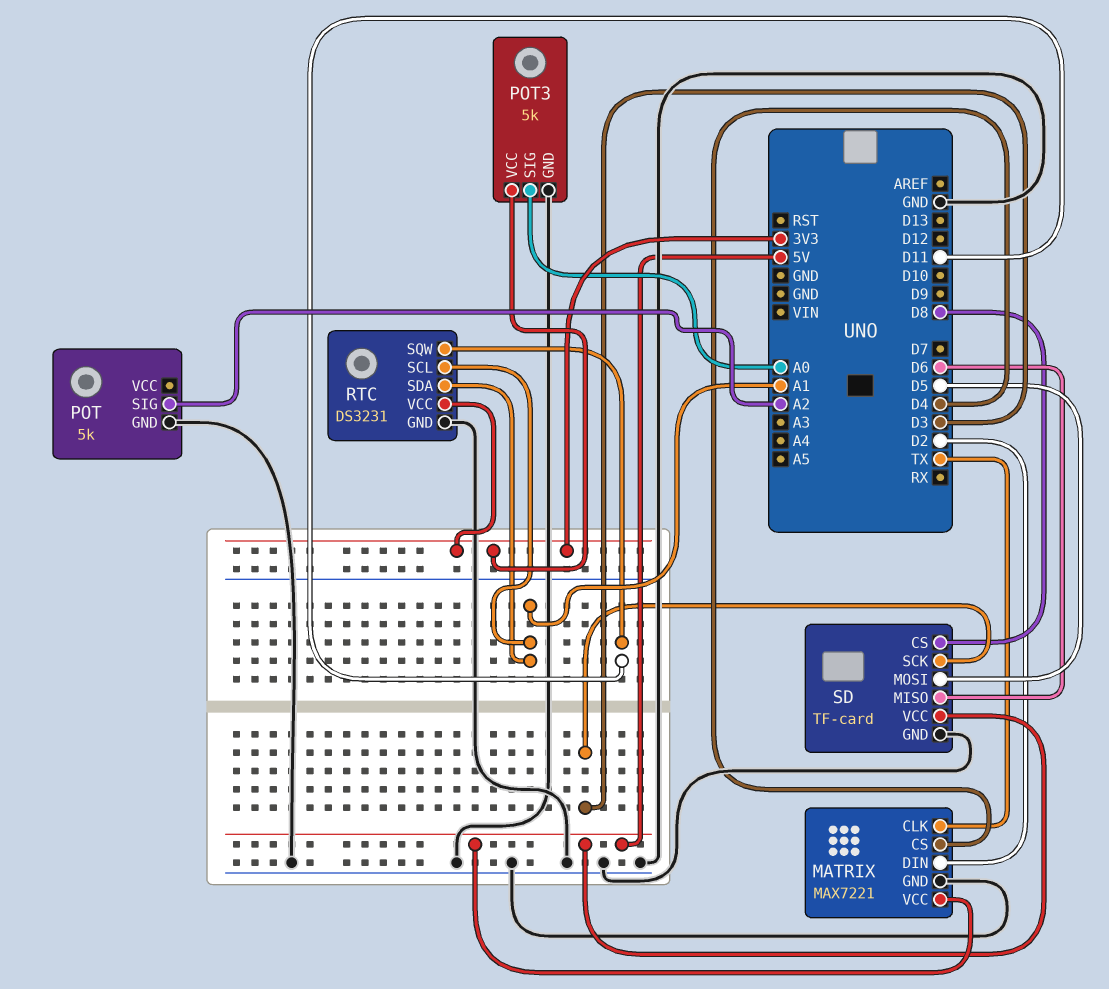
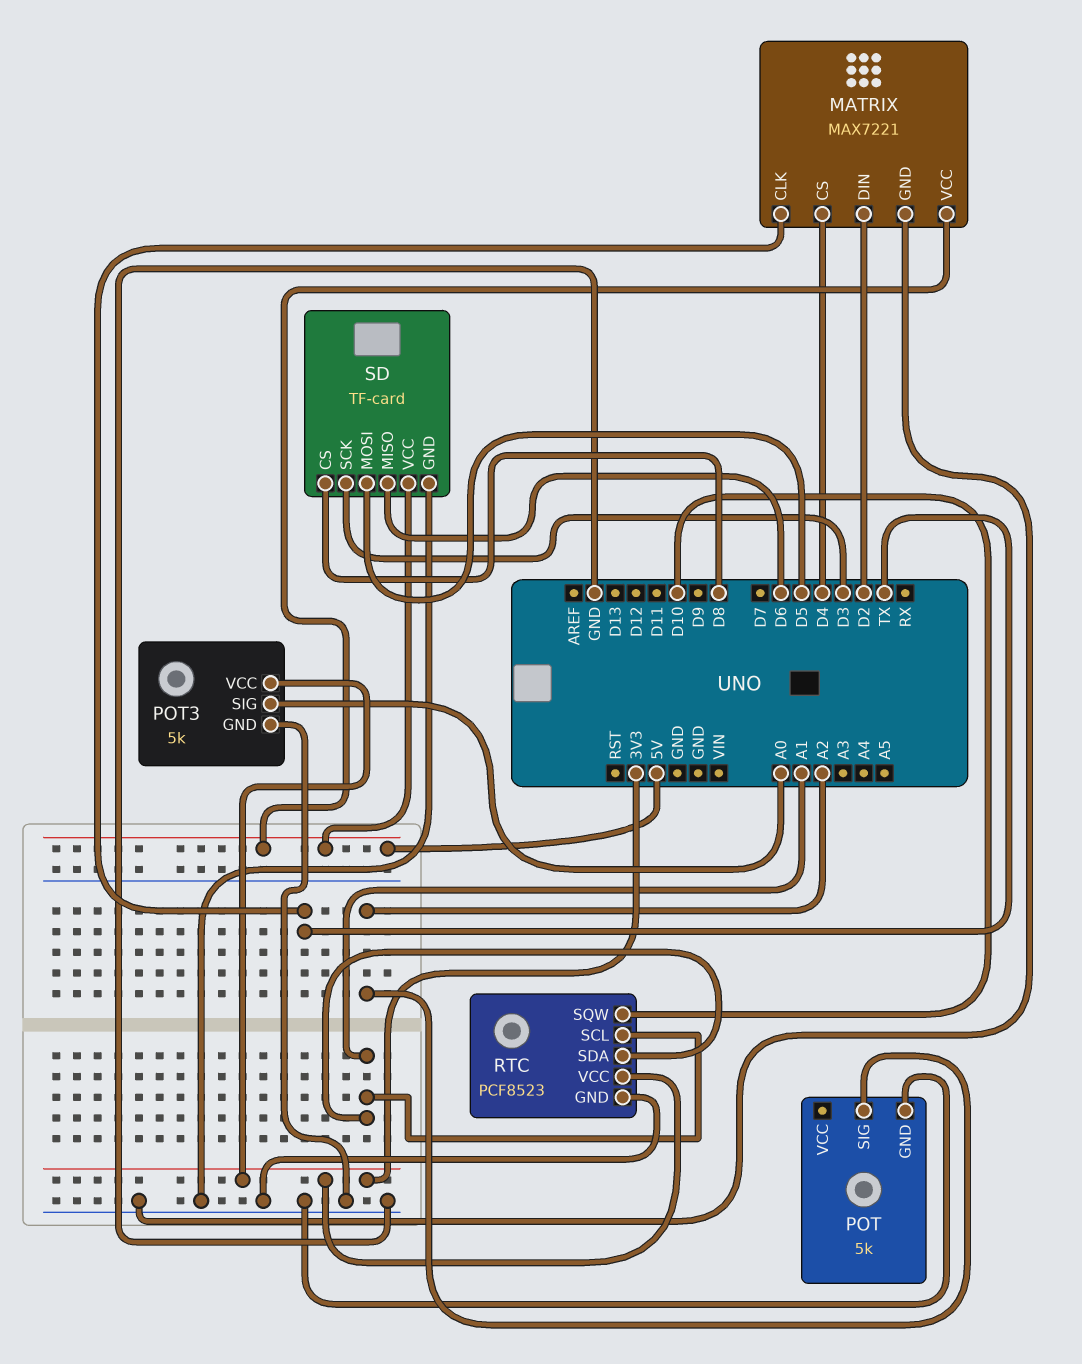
RTC: DS3231 -> PCF8523
RTC pin SQW: D11 -> D10

